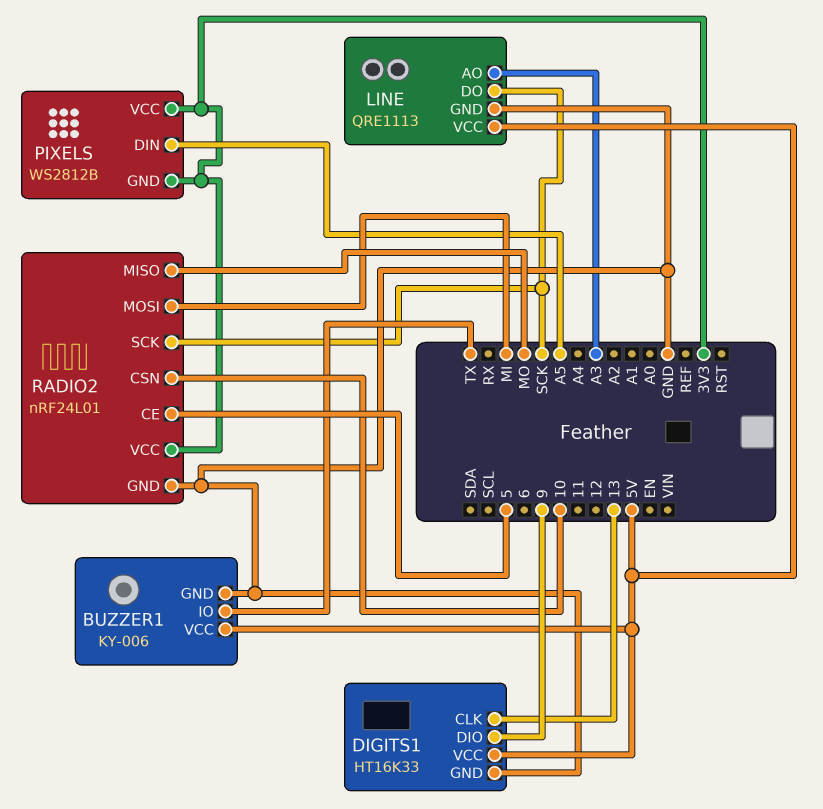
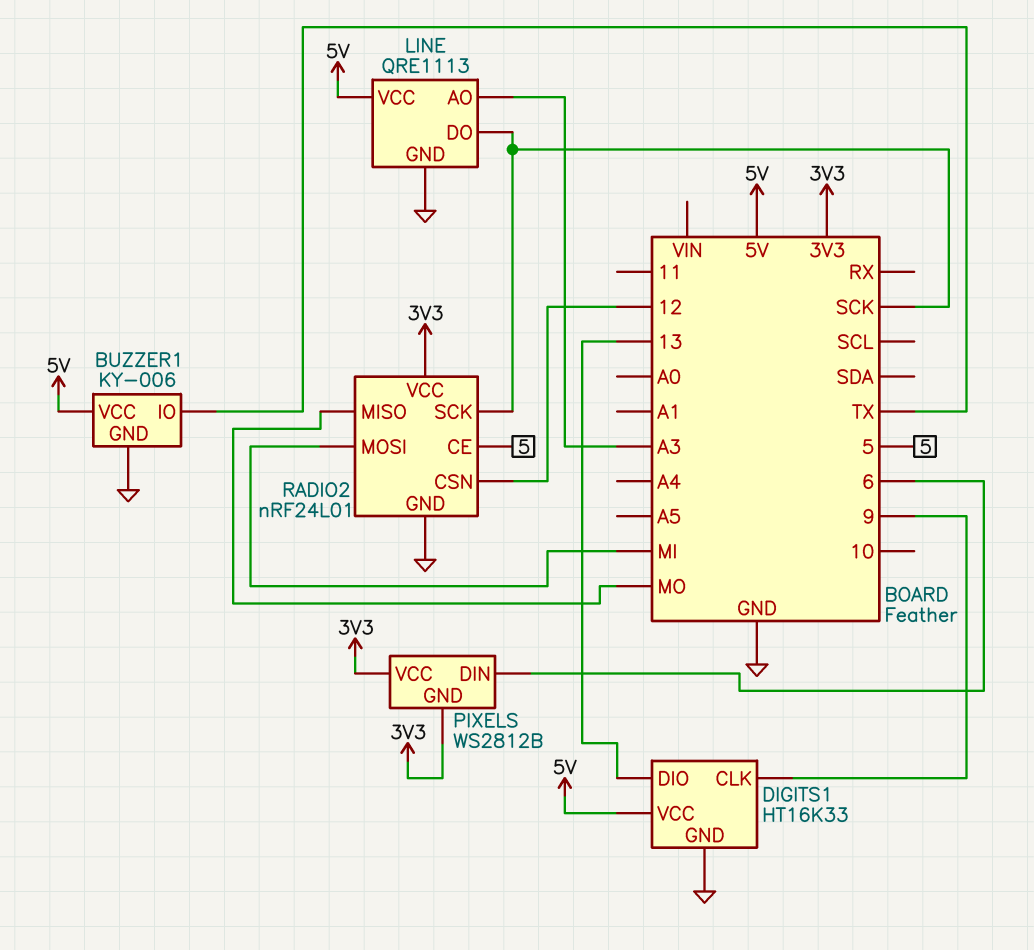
DIGITS1 pin CLK: 13 -> 9
DIGITS1 pin DIO: 9 -> 13
PIXELS pin DIN: A5 -> 6
RADIO2 pin CSN: 10 -> 12

